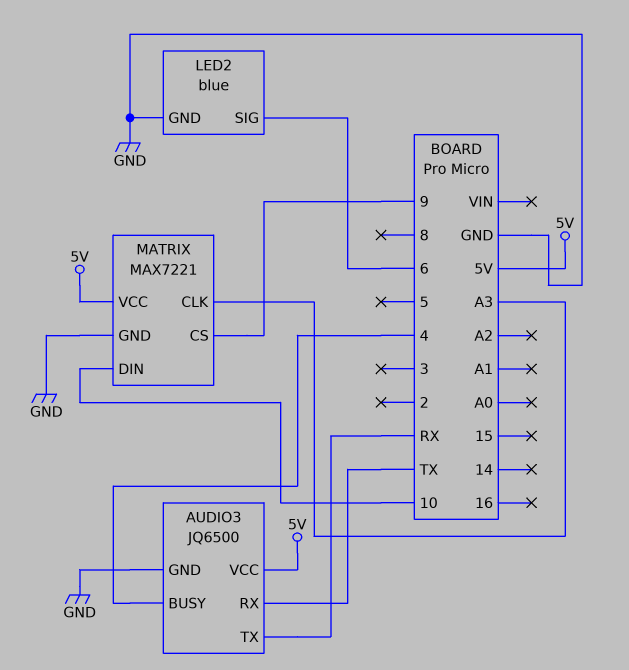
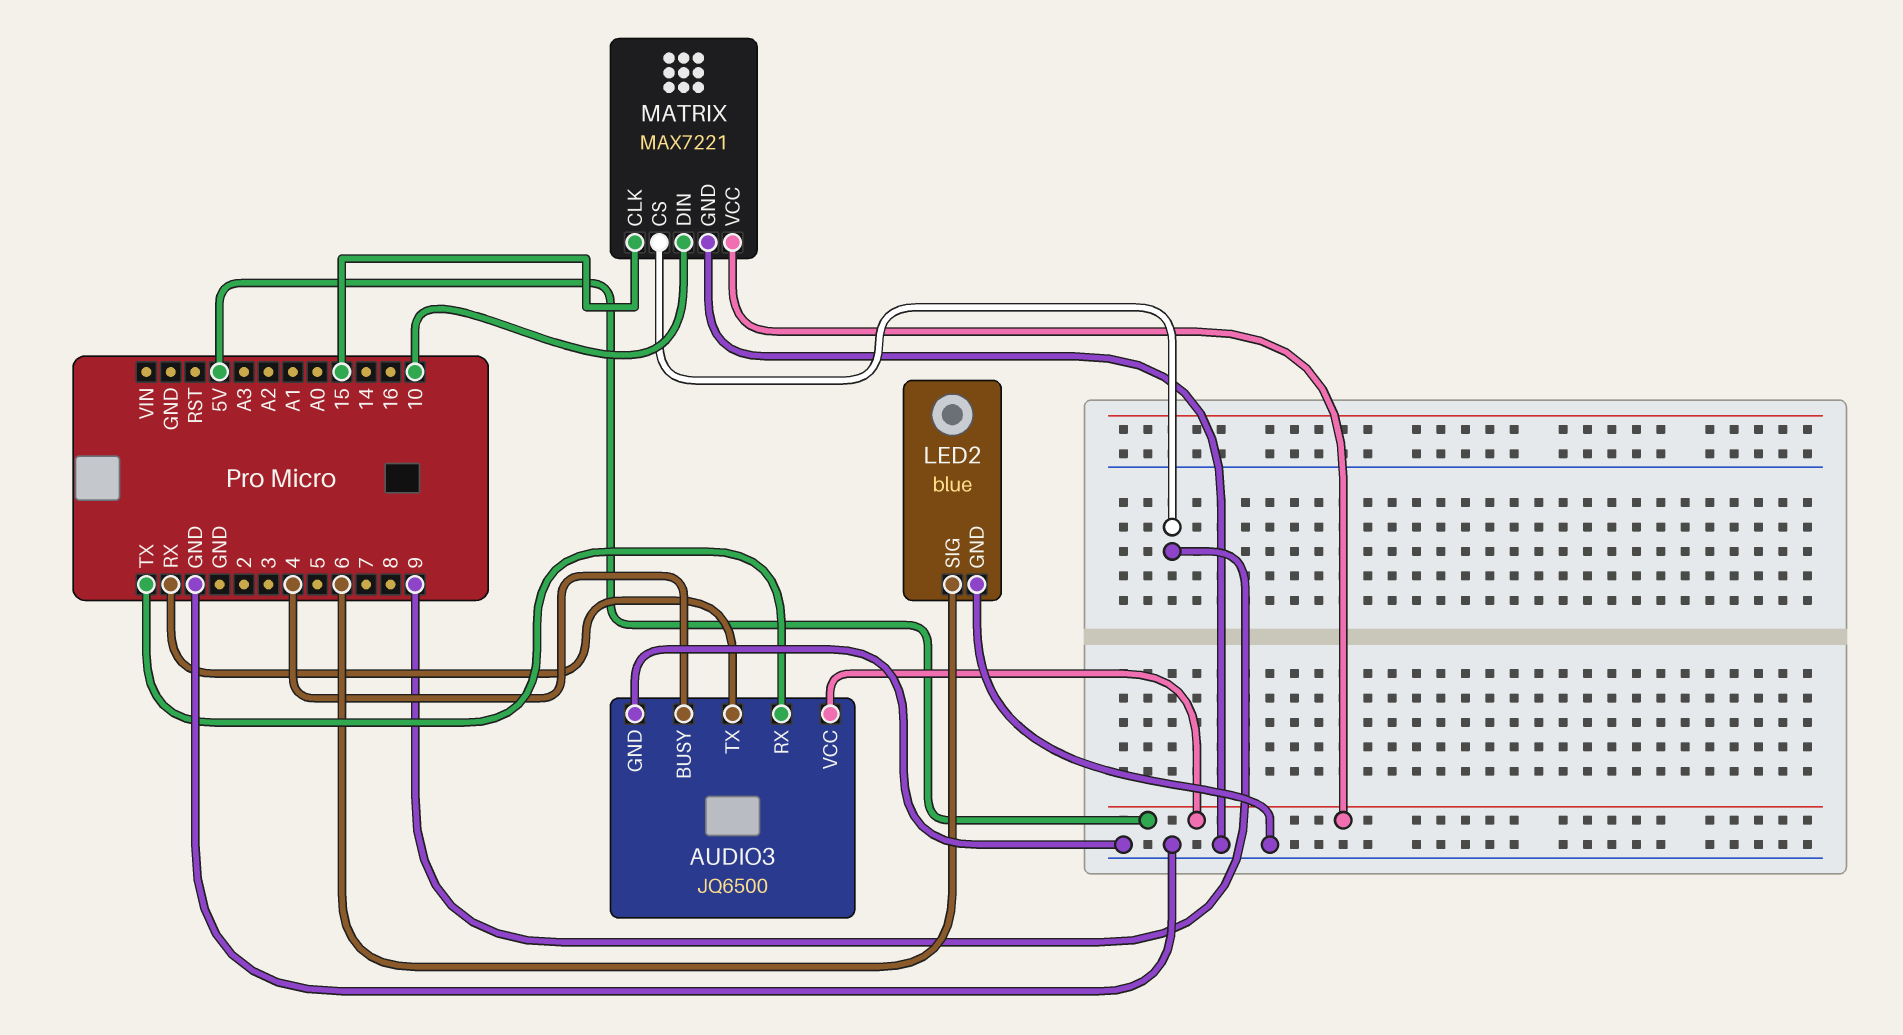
MATRIX pin CLK: A3 -> 15

